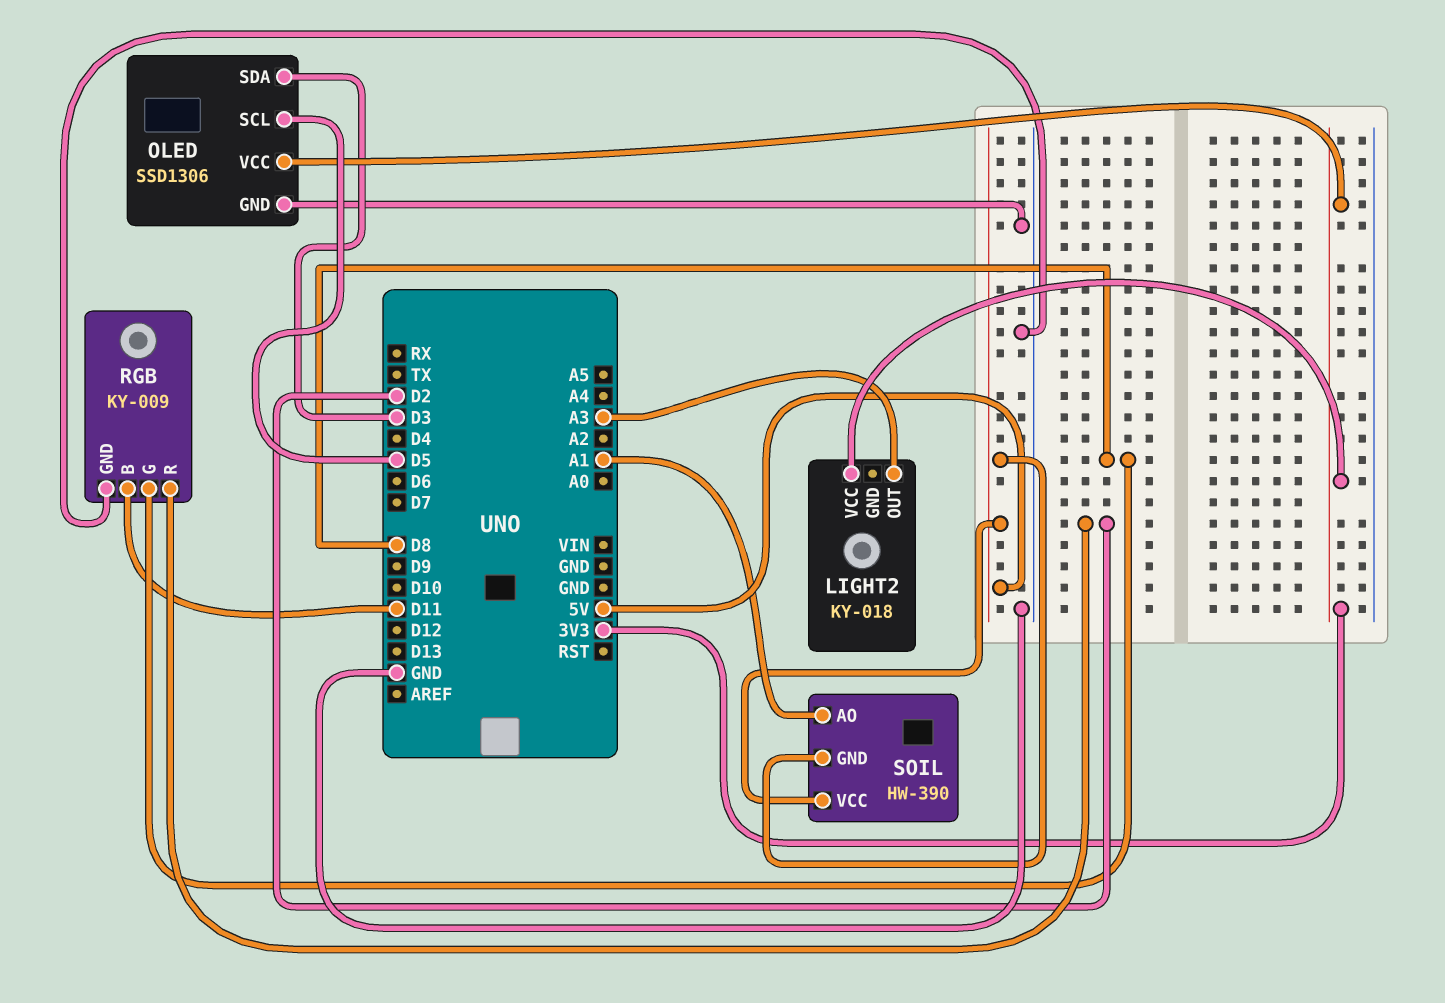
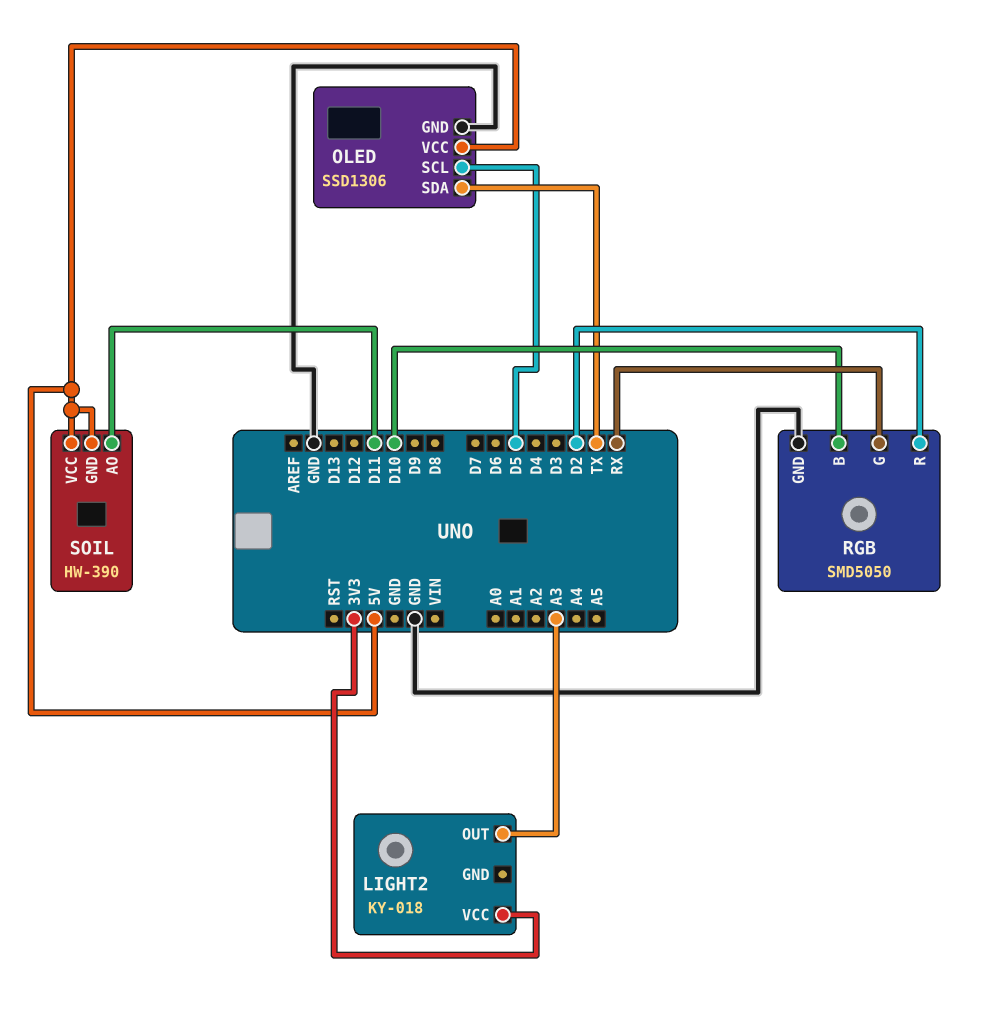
OLED pin SDA: D3 -> TX
OLED pin VCC: 3V3 -> 5V
RGB: KY-009 -> SMD5050
RGB pin B: D11 -> D10
RGB pin G: D8 -> RX
SOIL pin AO: A1 -> D11

